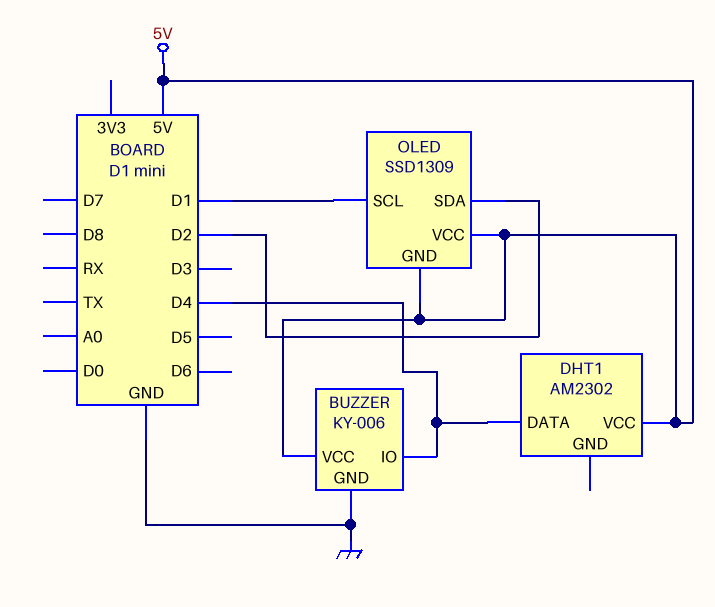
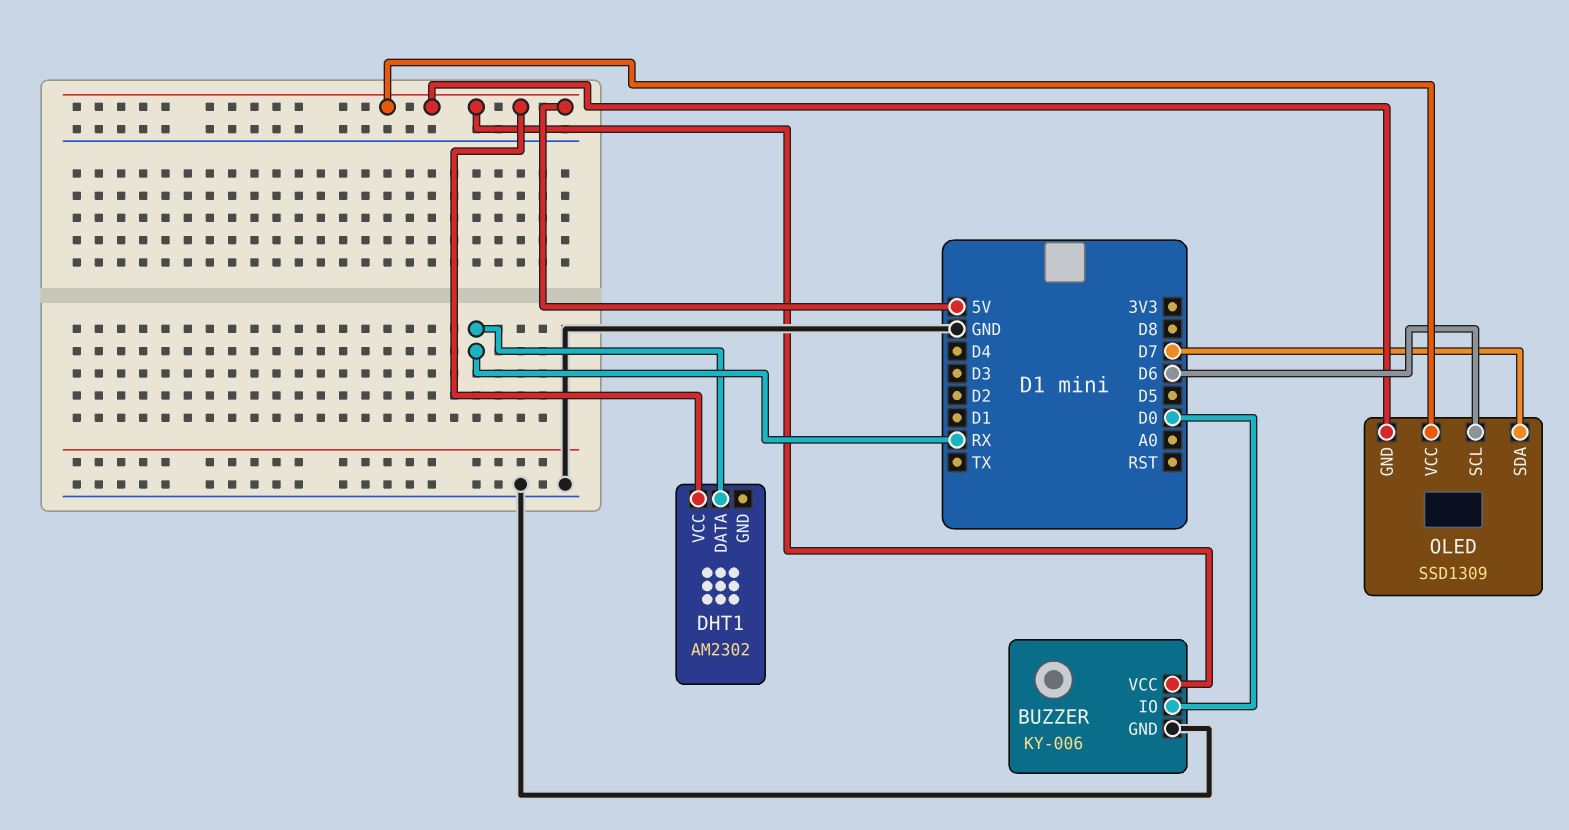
BUZZER pin IO: D4 -> D0
DHT1 pin DATA: D4 -> RX
OLED pin SCL: D1 -> D6
OLED pin SDA: D2 -> D7

